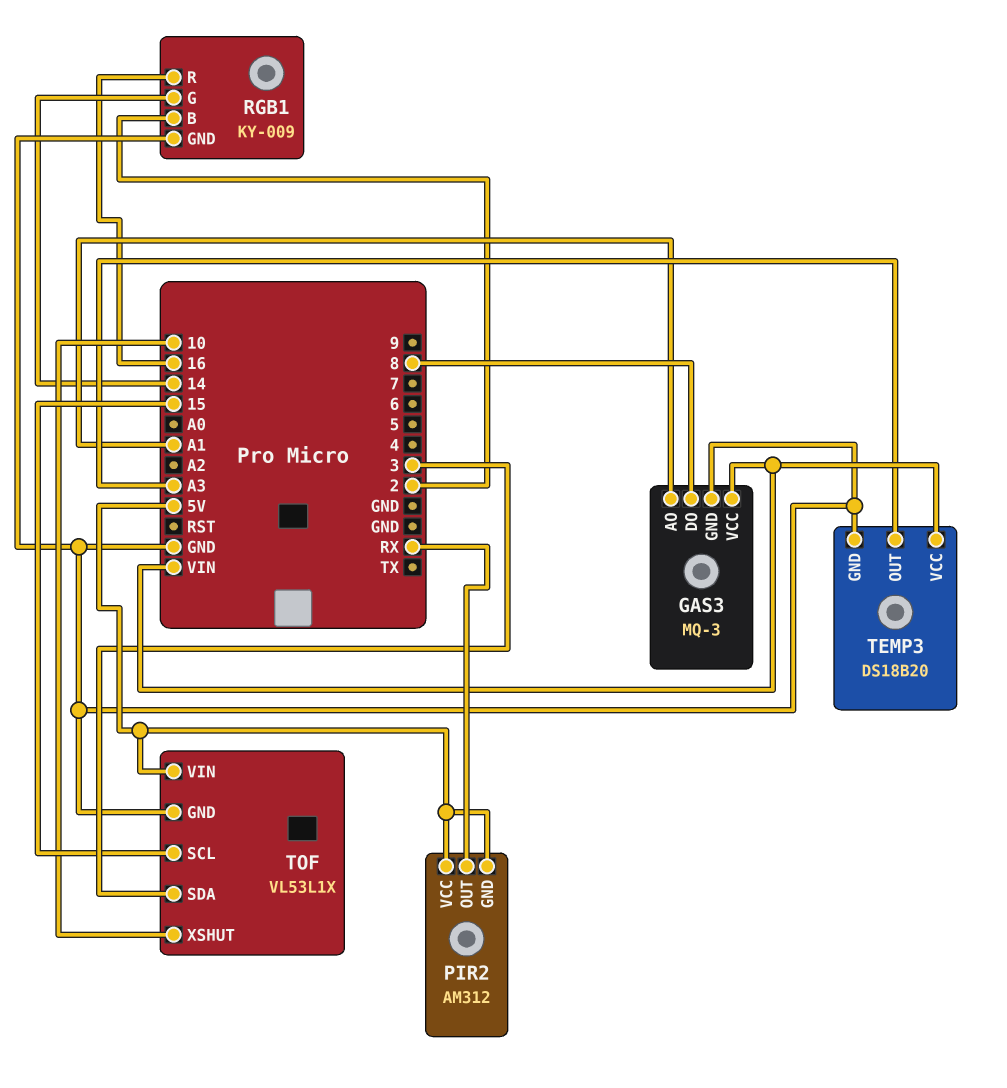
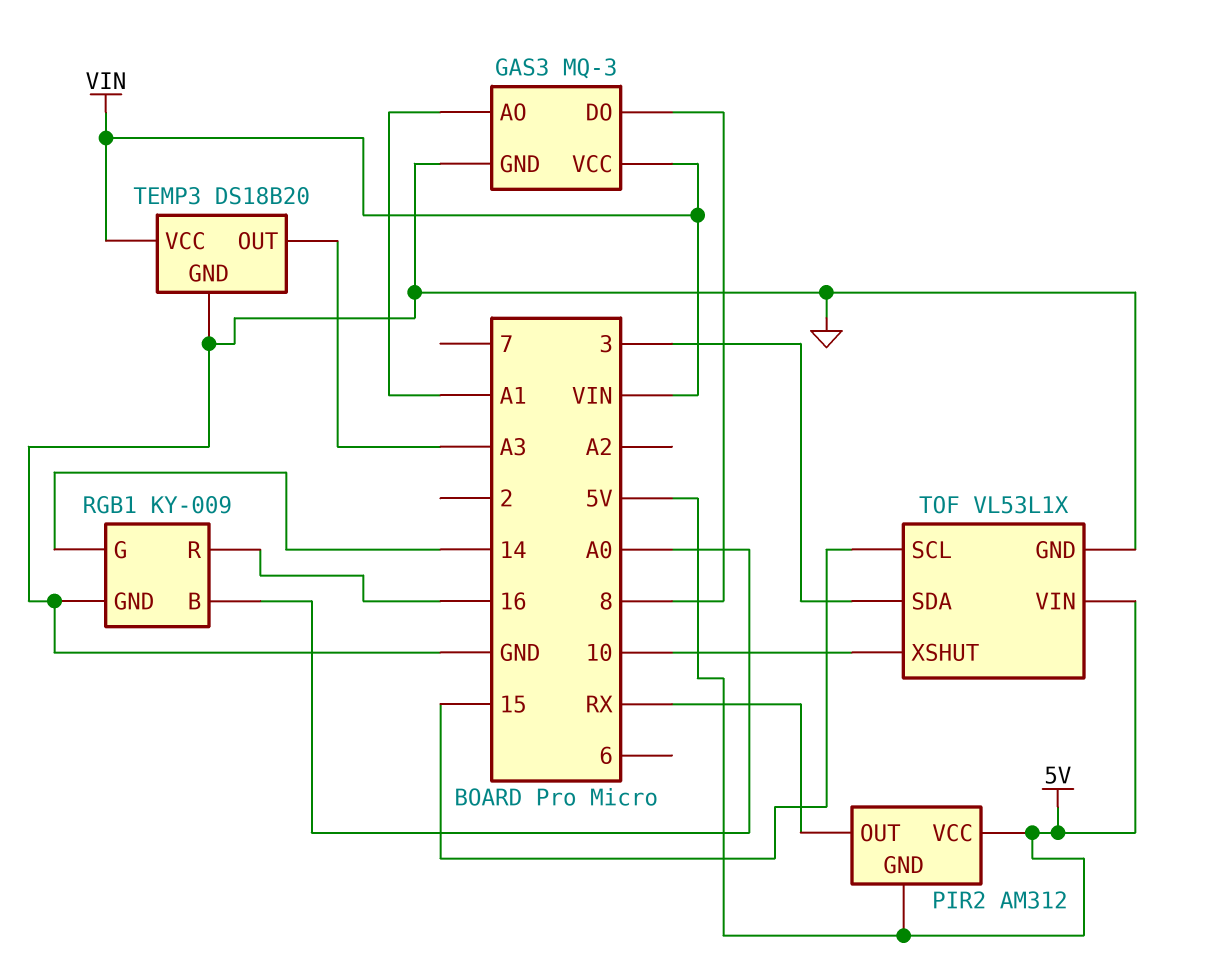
RGB1 pin B: 2 -> A0

